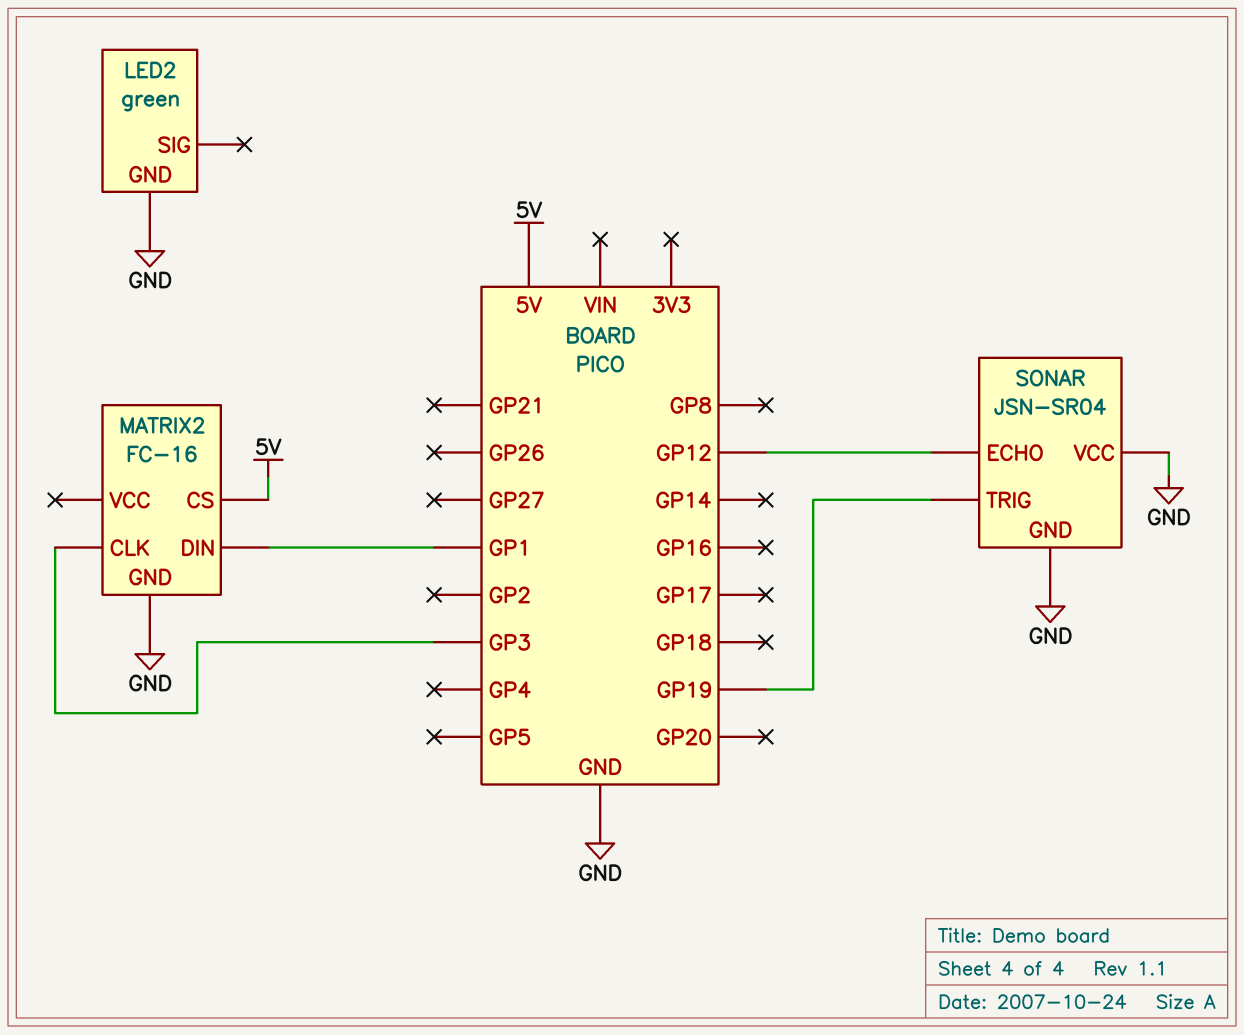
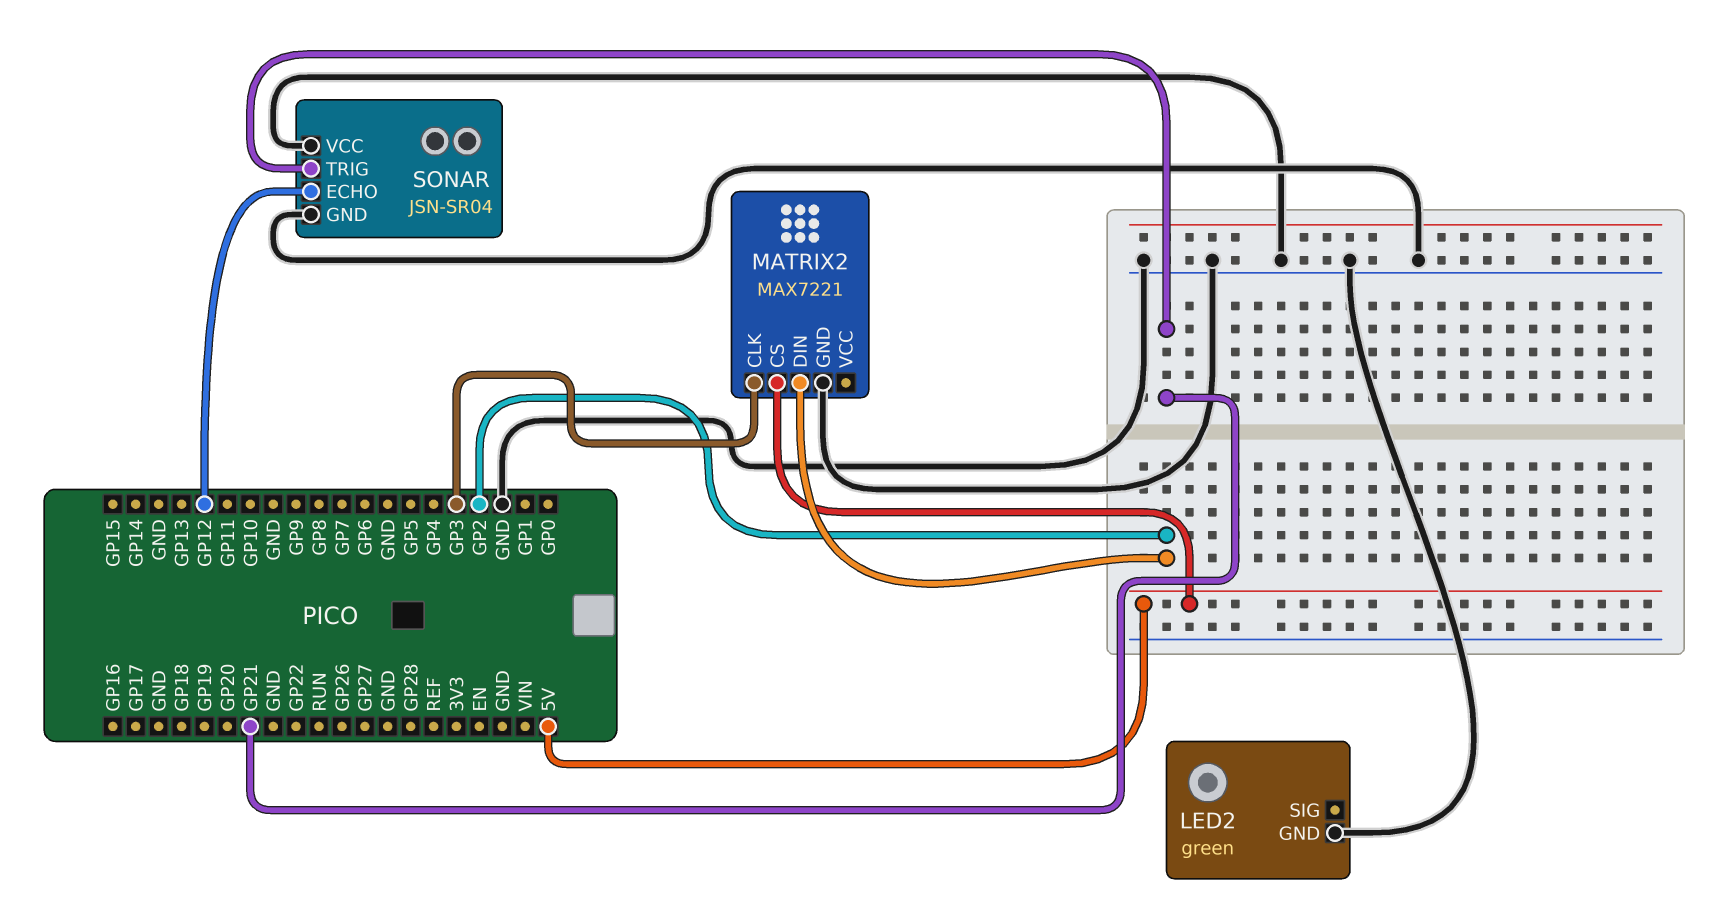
MATRIX2: FC-16 -> MAX7221
MATRIX2 pin DIN: GP1 -> GP2
SONAR pin TRIG: GP19 -> GP21

